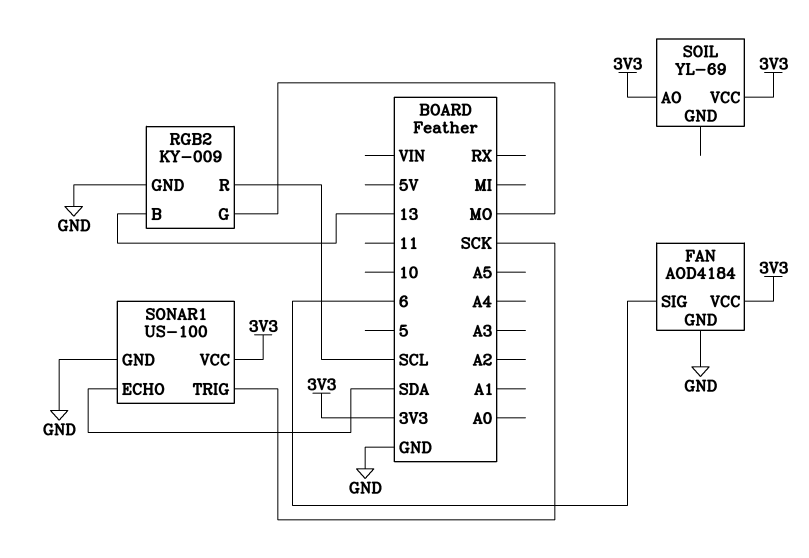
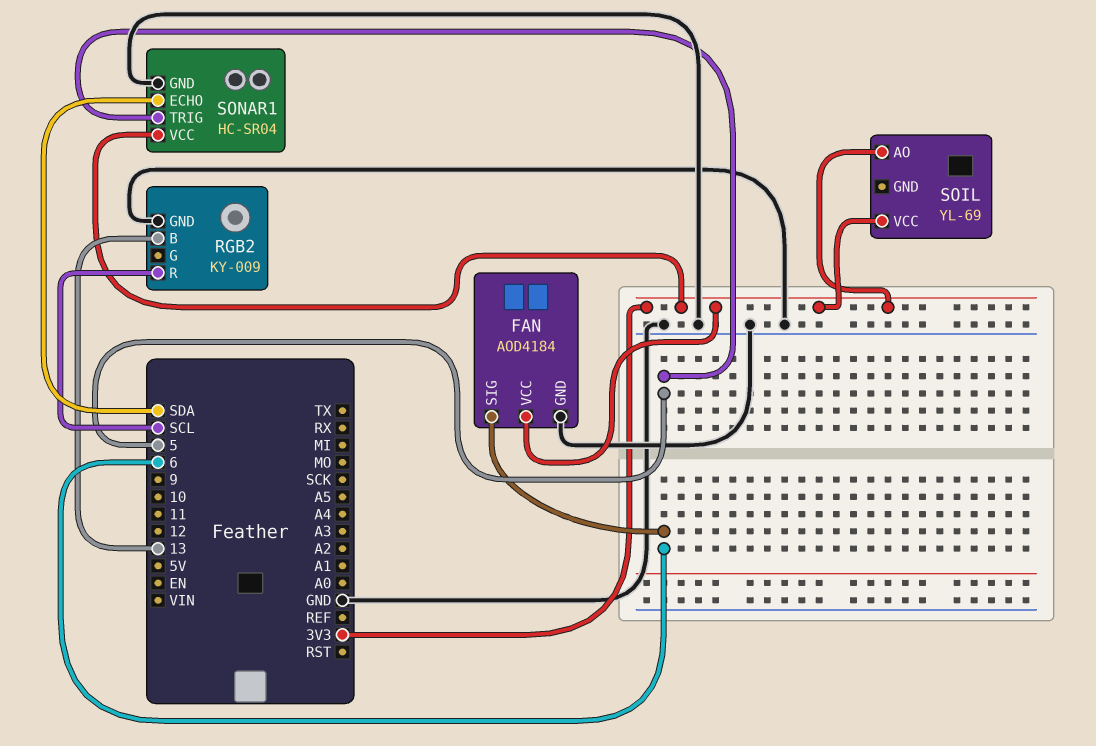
RGB2 pin G: MO -> none
SONAR1: US-100 -> HC-SR04
SONAR1 pin TRIG: SCK -> 5

